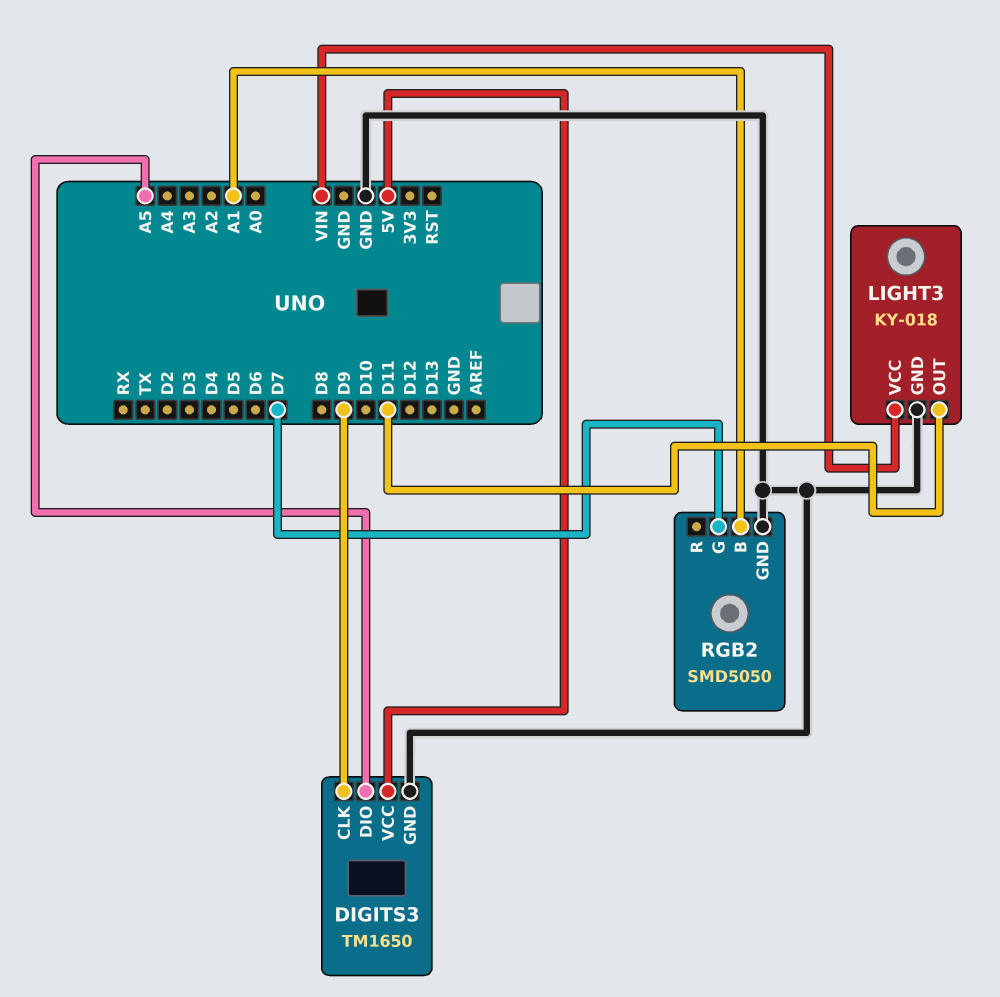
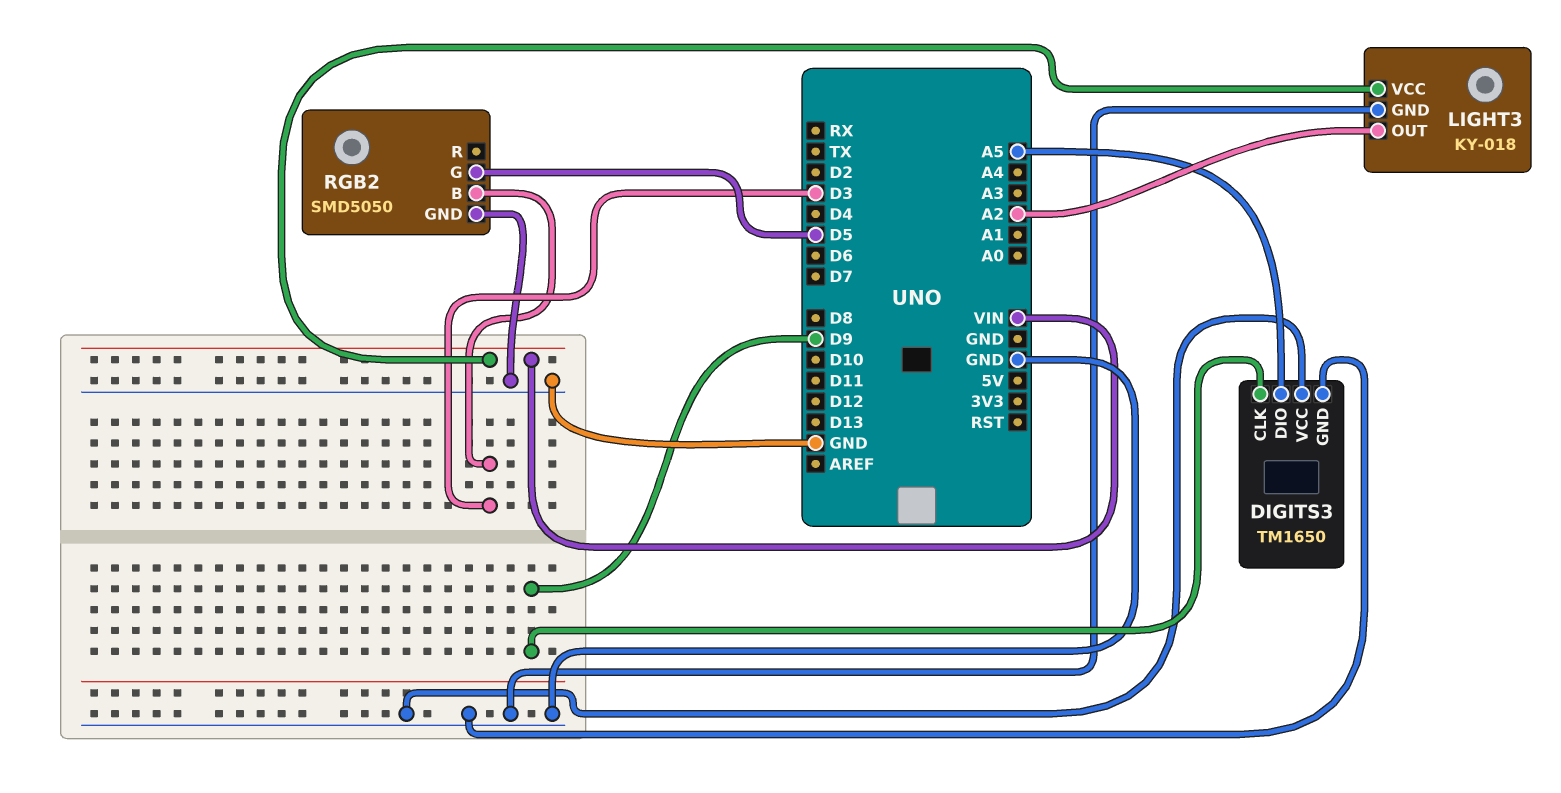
DIGITS3 pin VCC: 5V -> GND
LIGHT3 pin OUT: D11 -> A2
RGB2 pin B: A1 -> D3
RGB2 pin G: D7 -> D5

